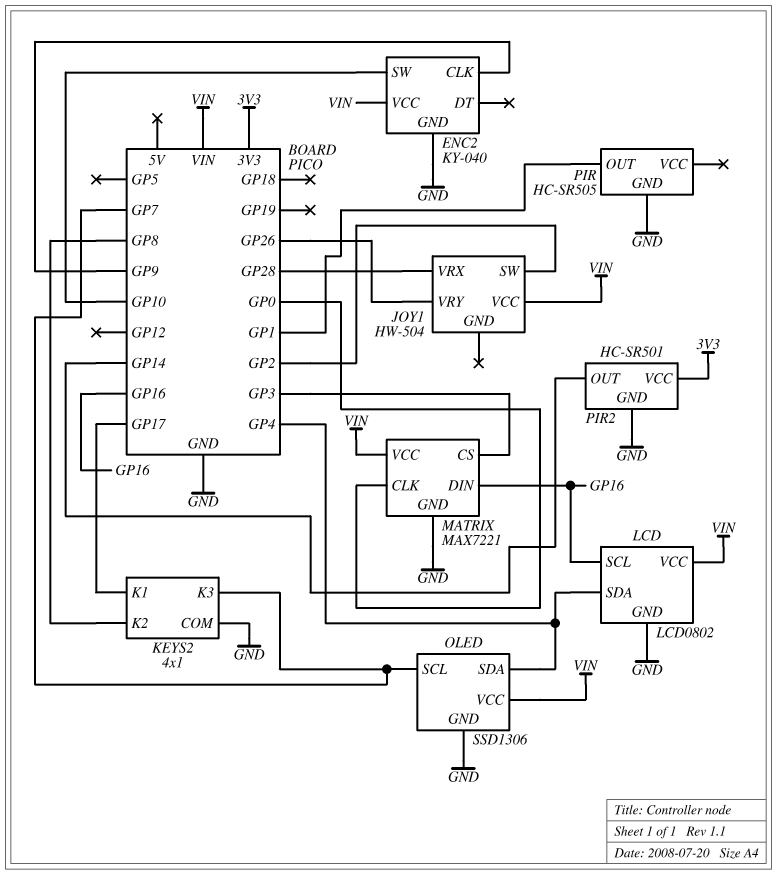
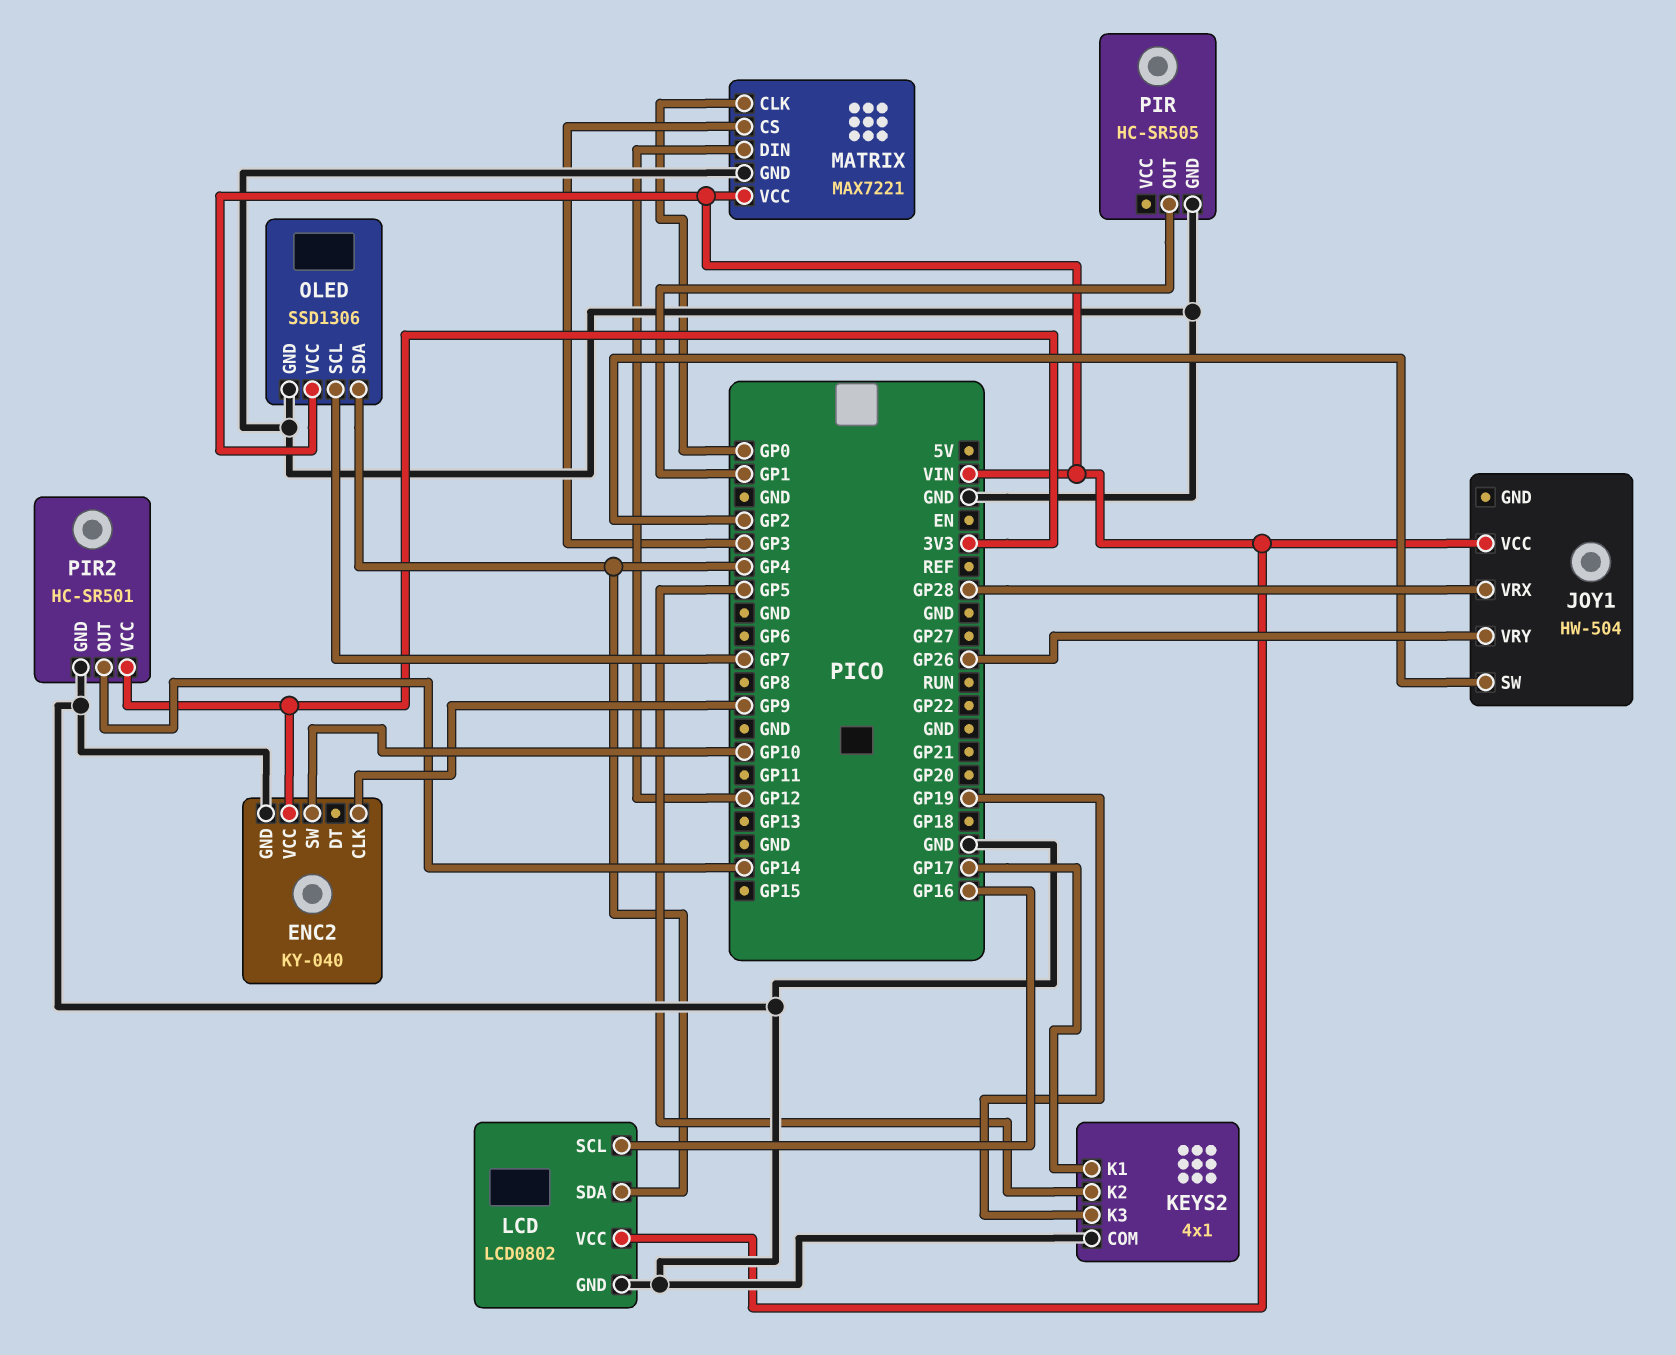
ENC2 pin VCC: VIN -> 3V3
KEYS2 pin K2: GP8 -> GP5
KEYS2 pin K3: GP7 -> GP19
MATRIX pin DIN: GP16 -> GP12

